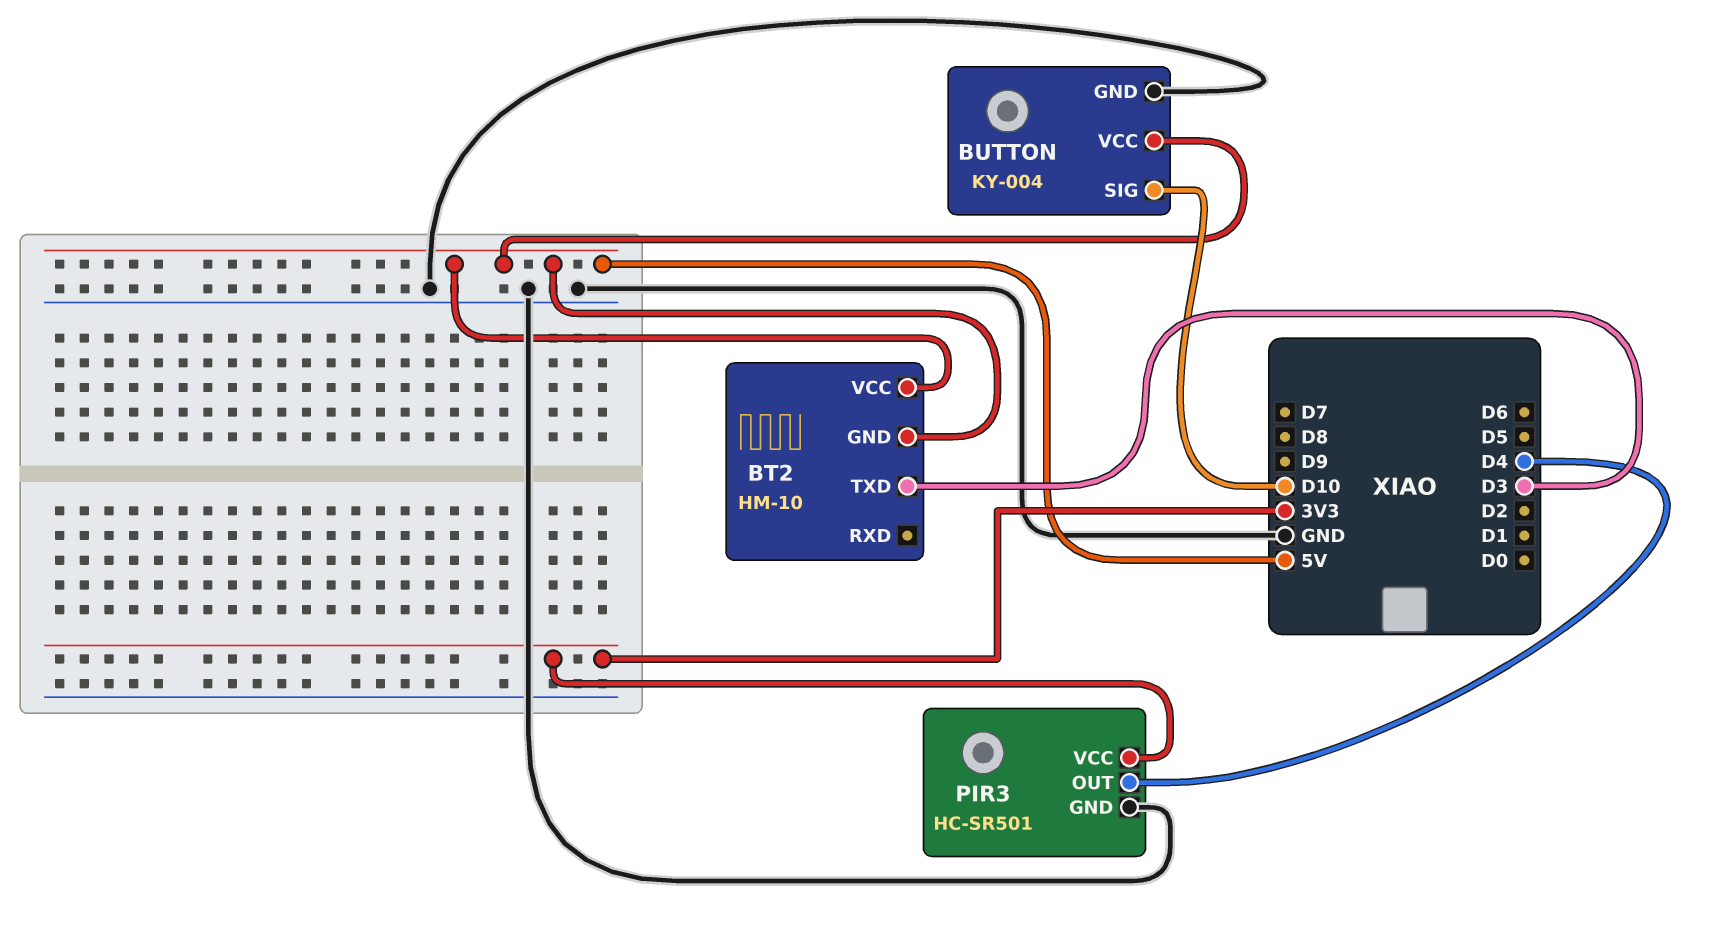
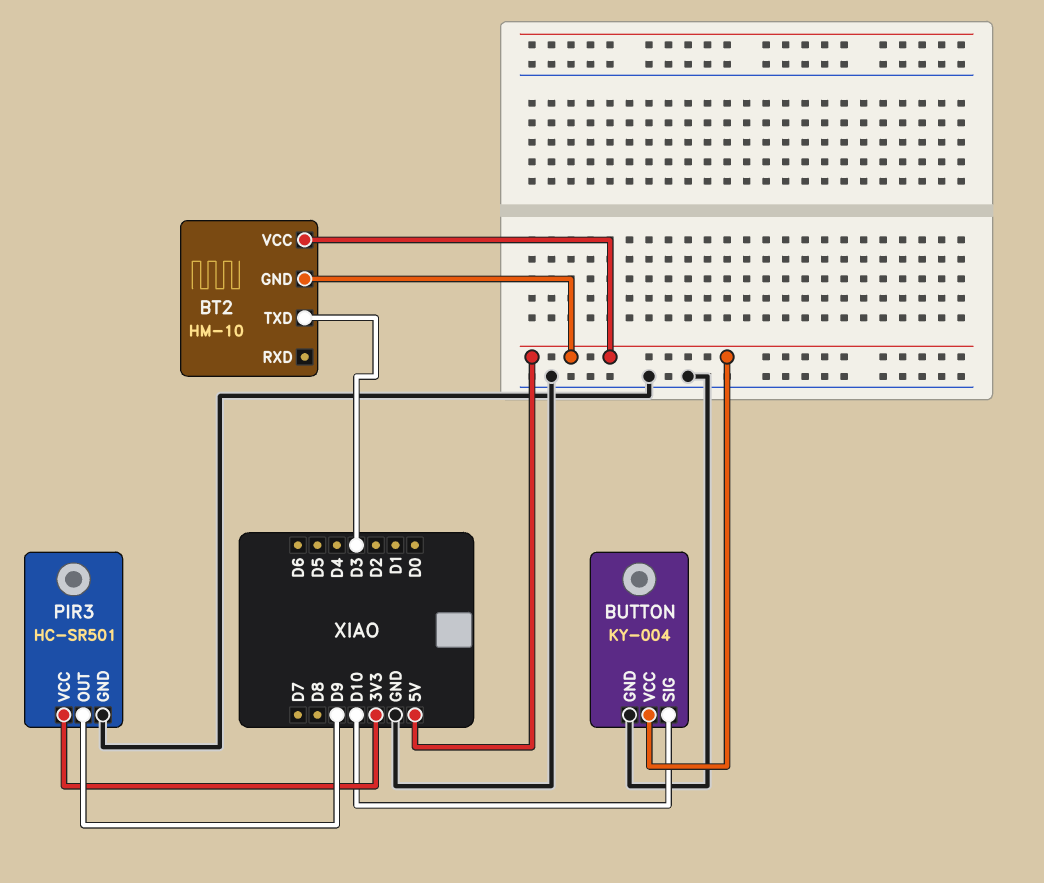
PIR3 pin OUT: D4 -> D9

